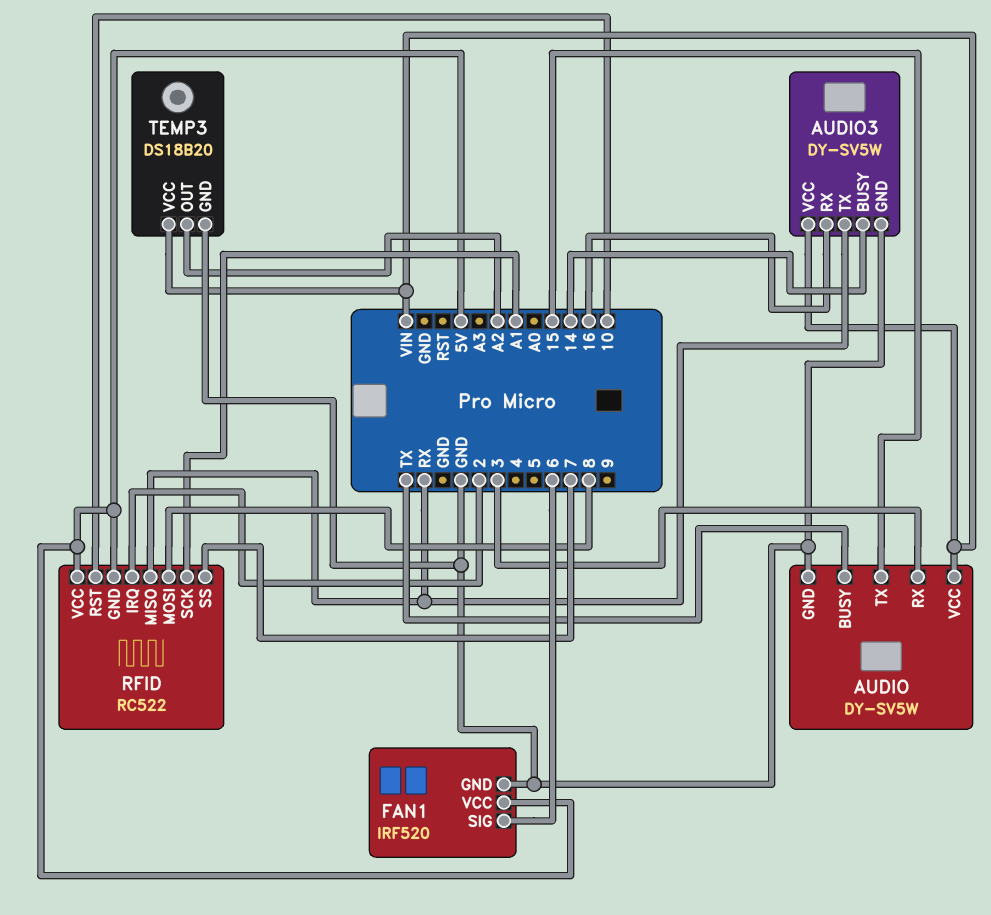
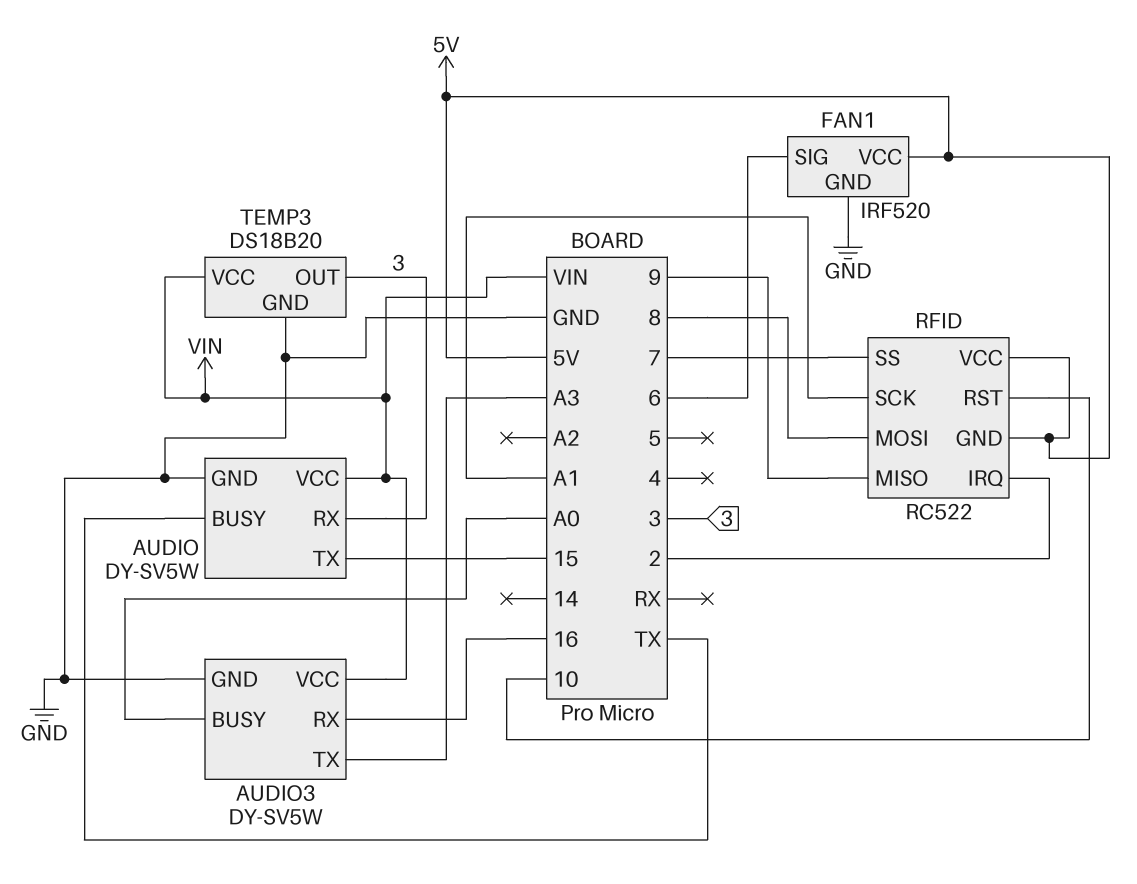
AUDIO3 pin BUSY: 14 -> A0
AUDIO3 pin TX: RX -> A3
RFID pin MISO: RX -> 9
TEMP3 pin OUT: A2 -> 3

